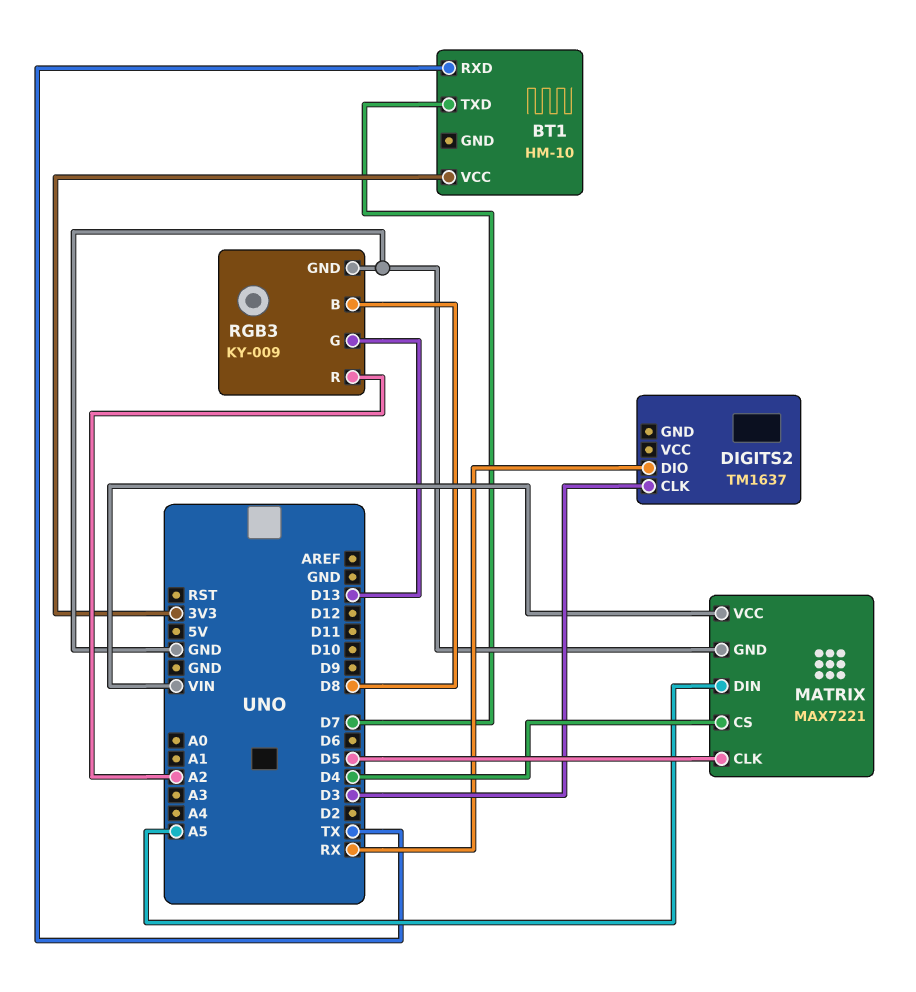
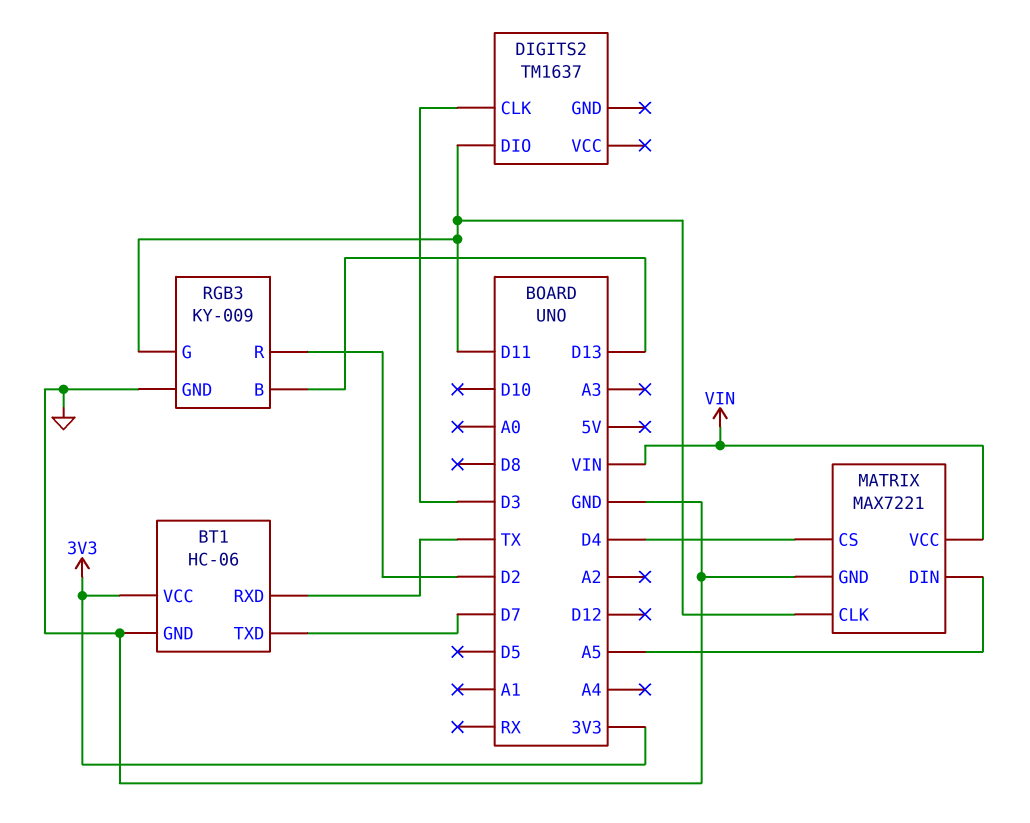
BT1: HM-10 -> HC-06
BT1 pin GND: none -> GND
DIGITS2 pin DIO: RX -> D11
MATRIX pin CLK: D5 -> D11
RGB3 pin B: D8 -> D13
RGB3 pin G: D13 -> D11
RGB3 pin R: A2 -> D2

